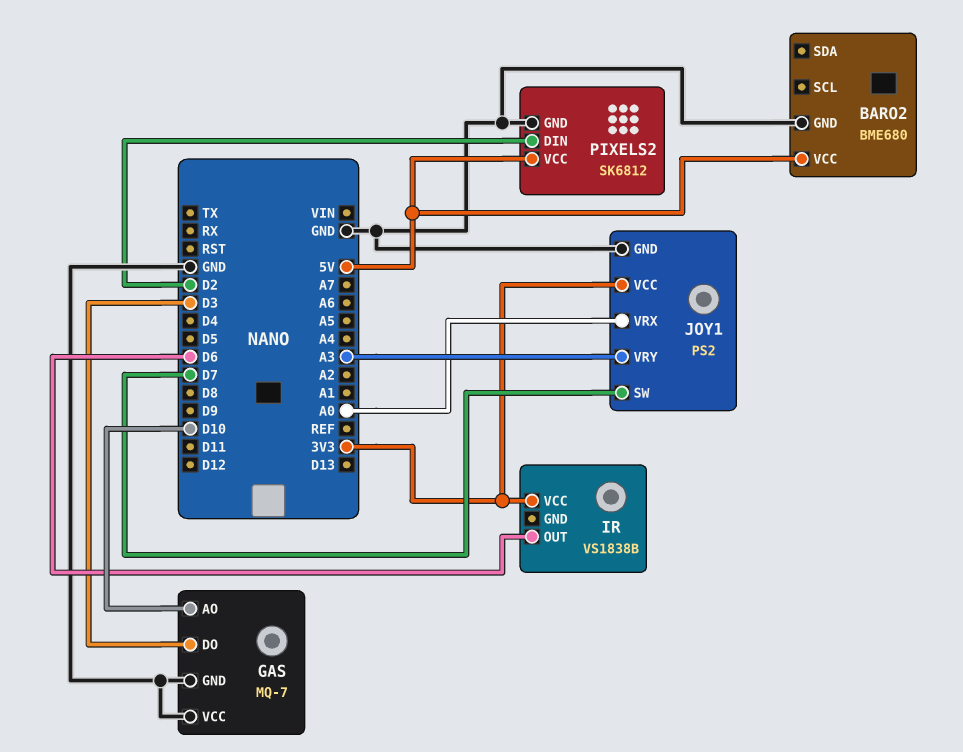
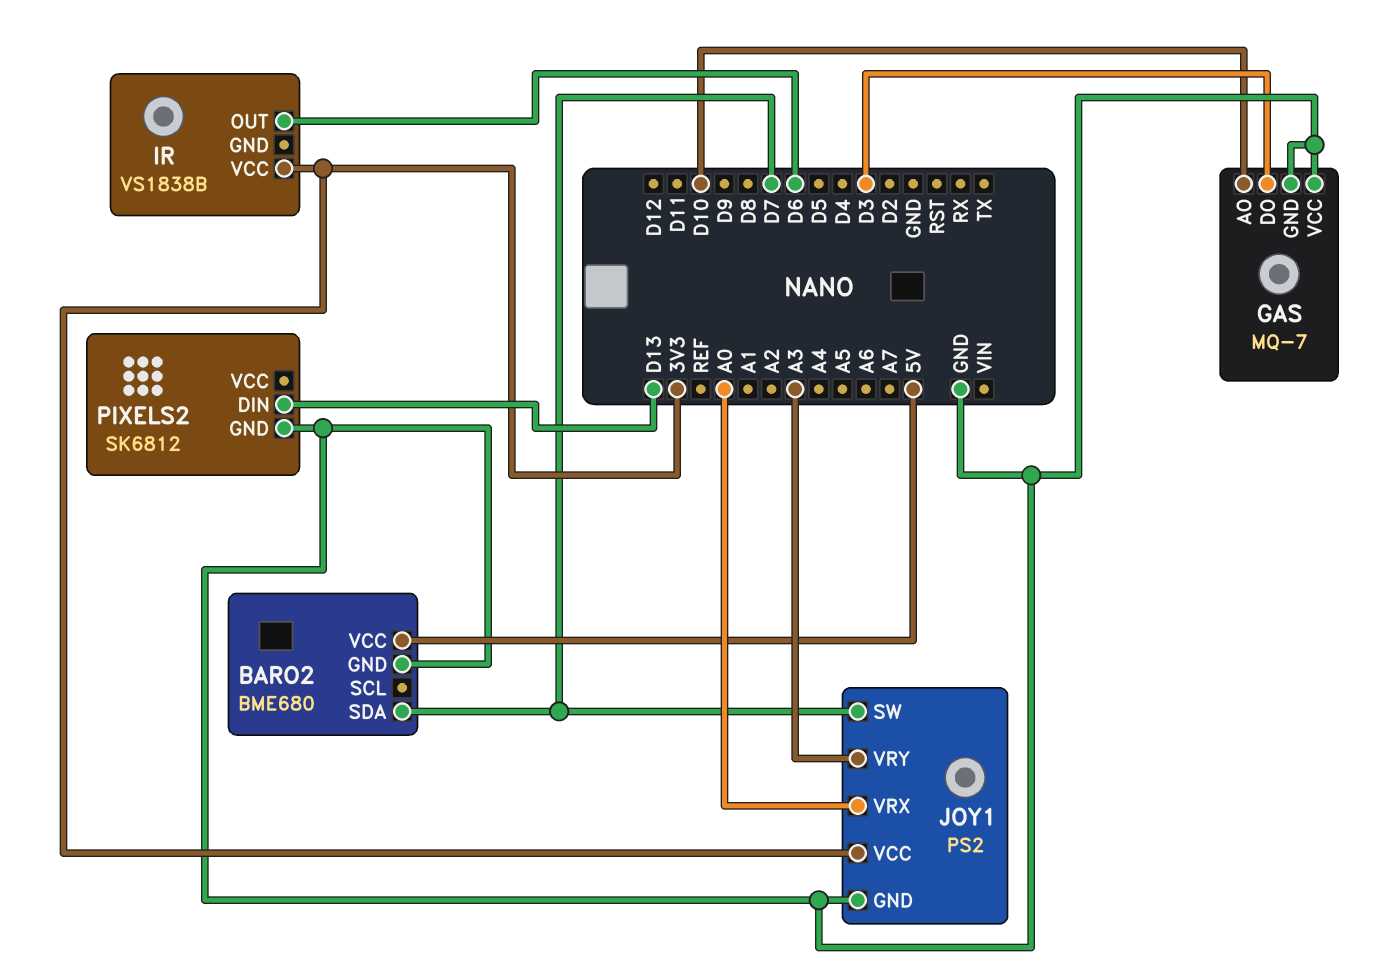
BARO2 pin SDA: none -> D7
PIXELS2 pin DIN: D2 -> D13
PIXELS2 pin VCC: 5V -> none

